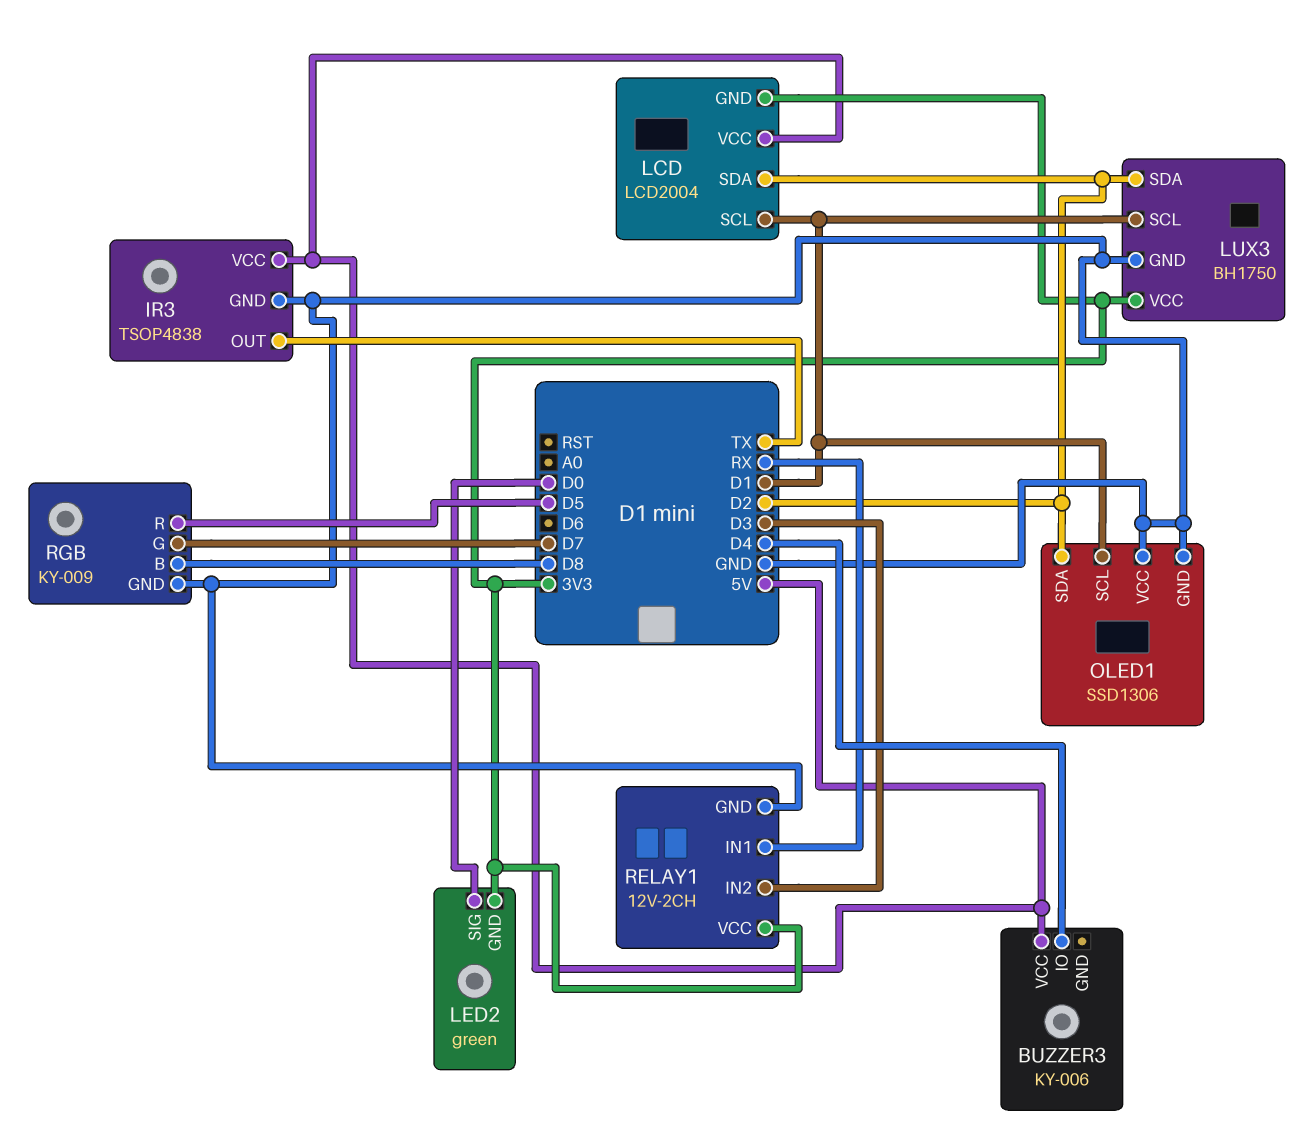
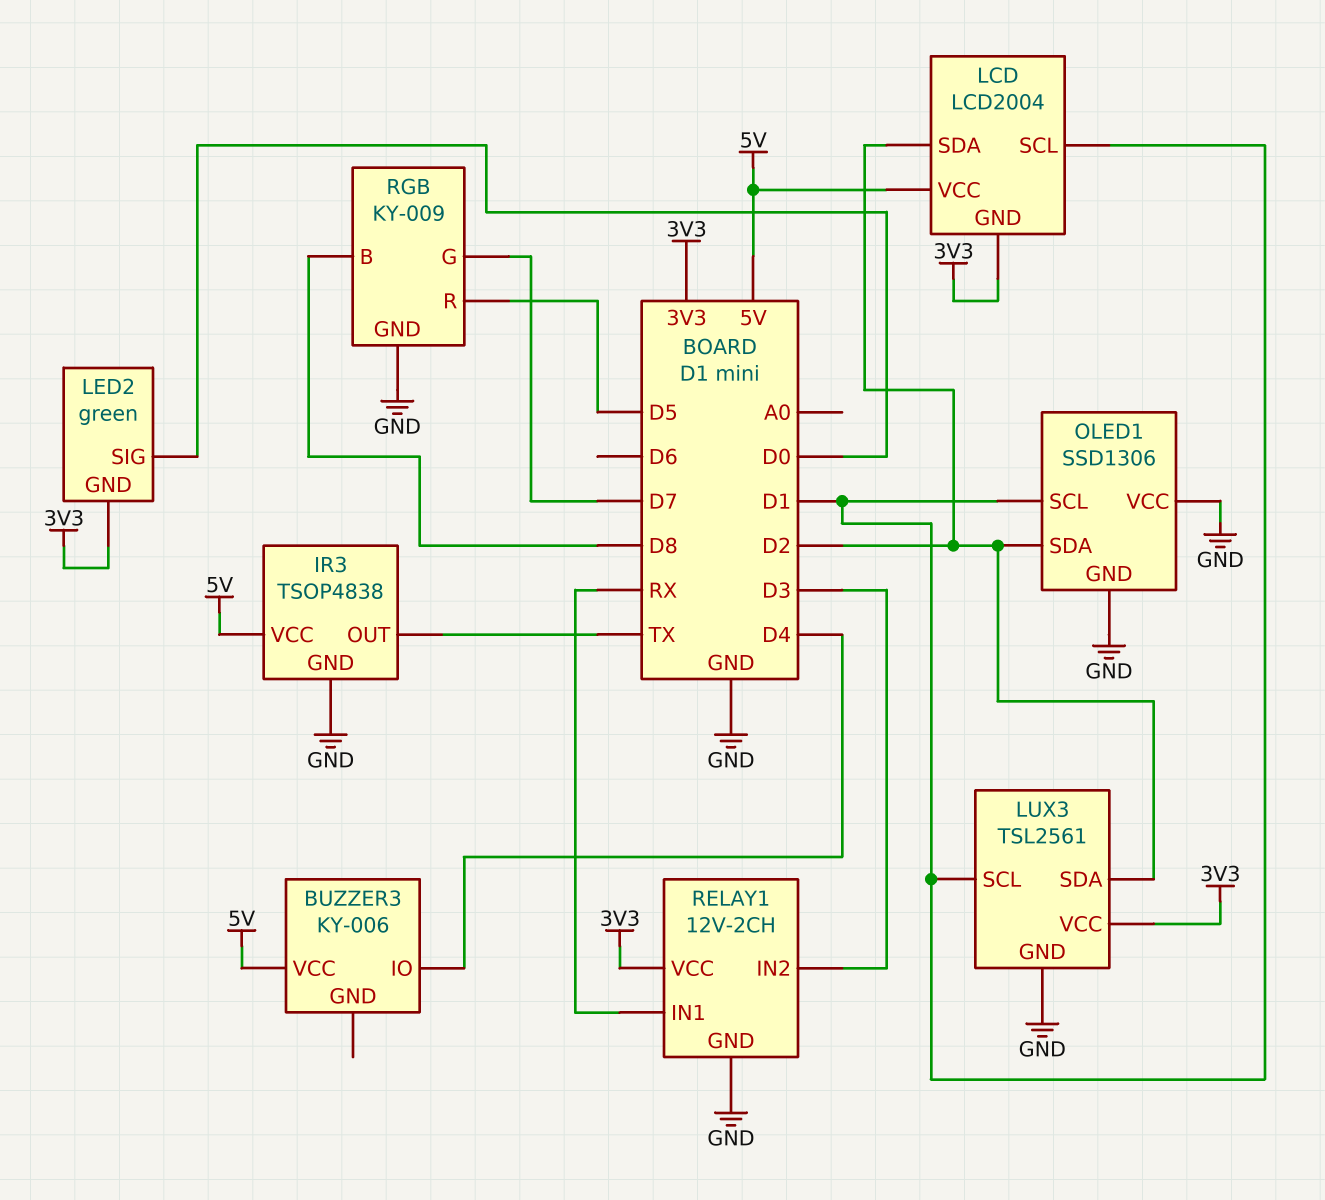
LUX3: BH1750 -> TSL2561

